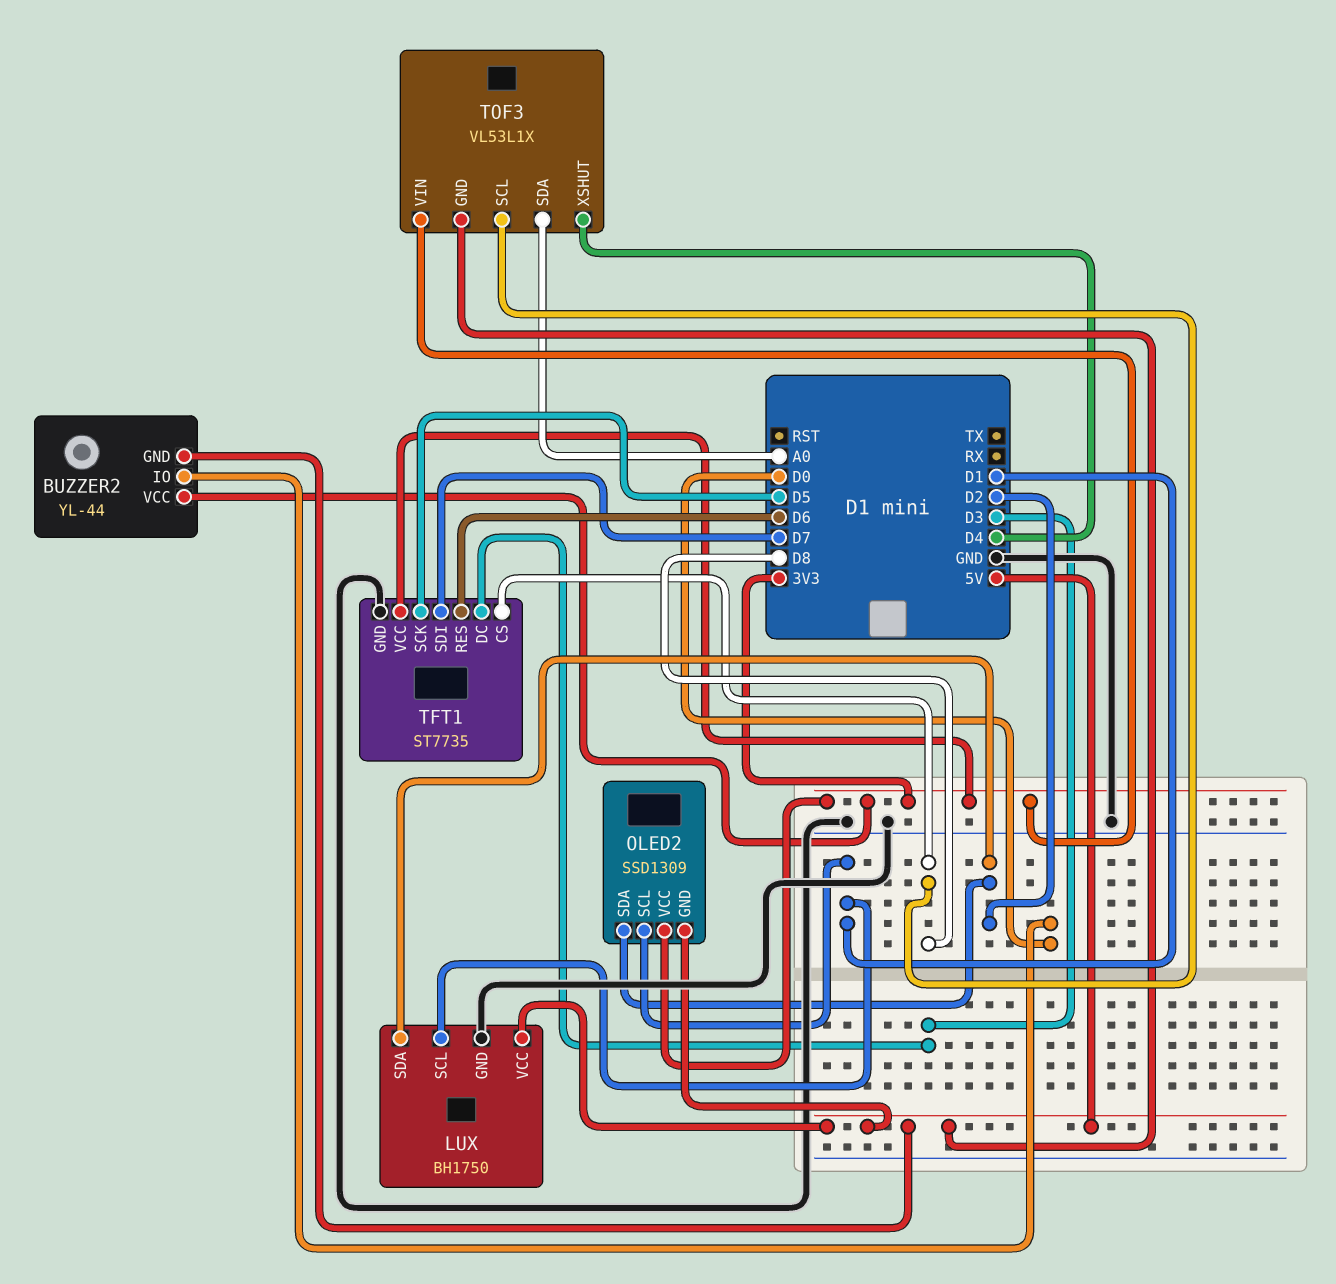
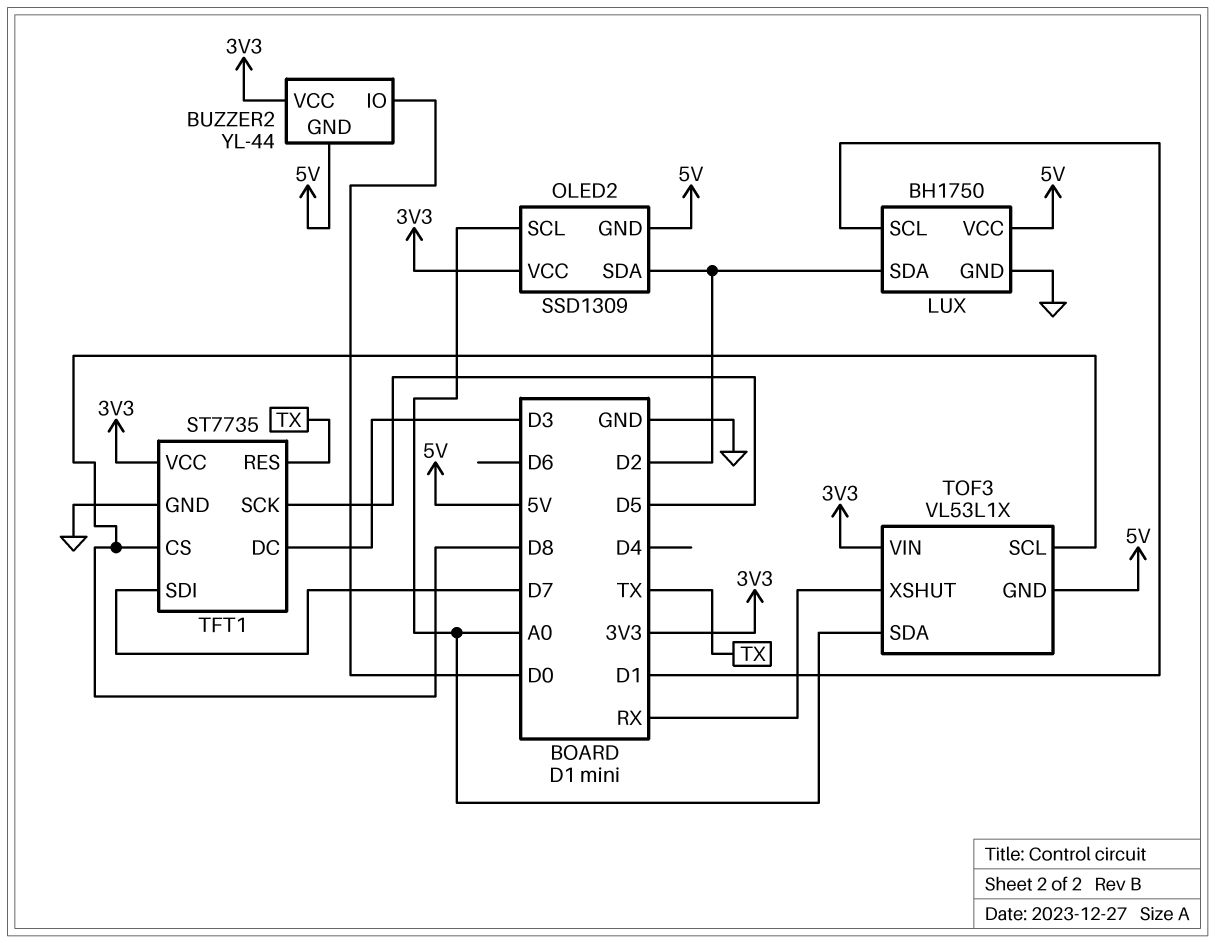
OLED2 pin SCL: D1 -> A0
TFT1 pin RES: D6 -> TX
TOF3 pin XSHUT: D4 -> RX

